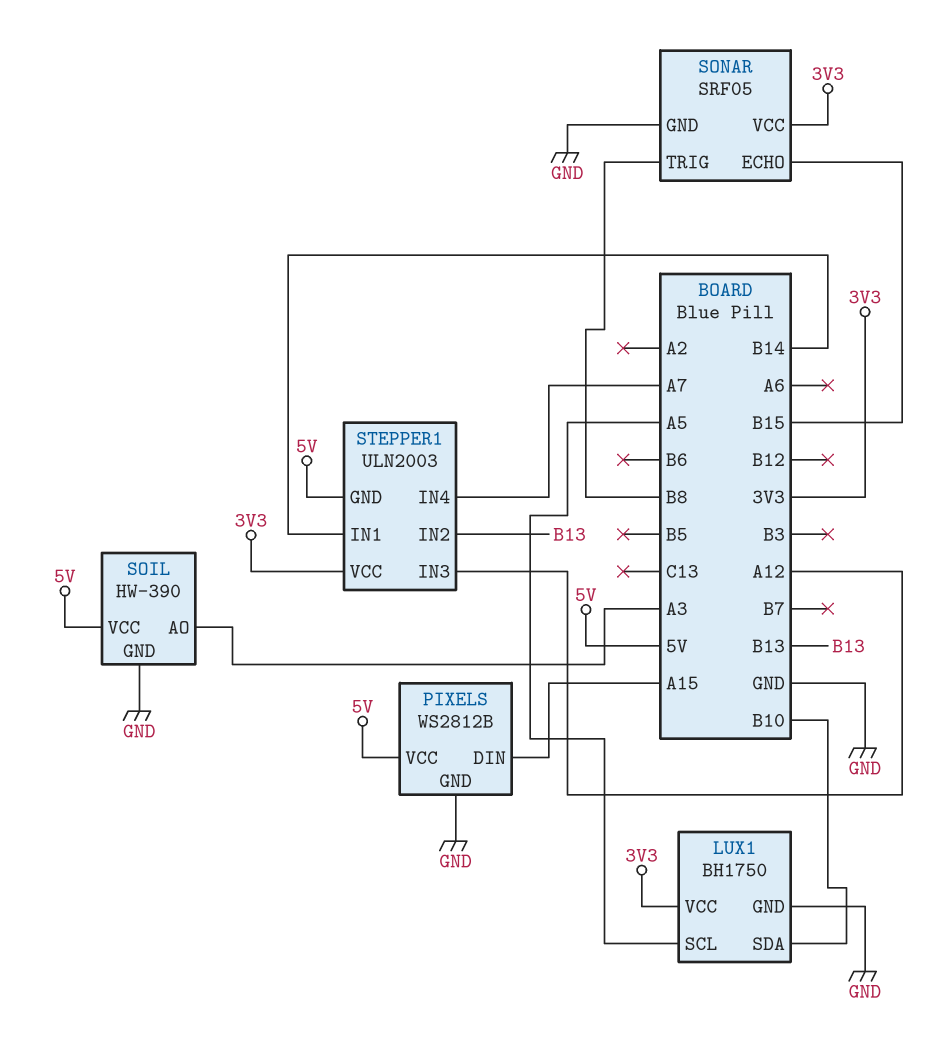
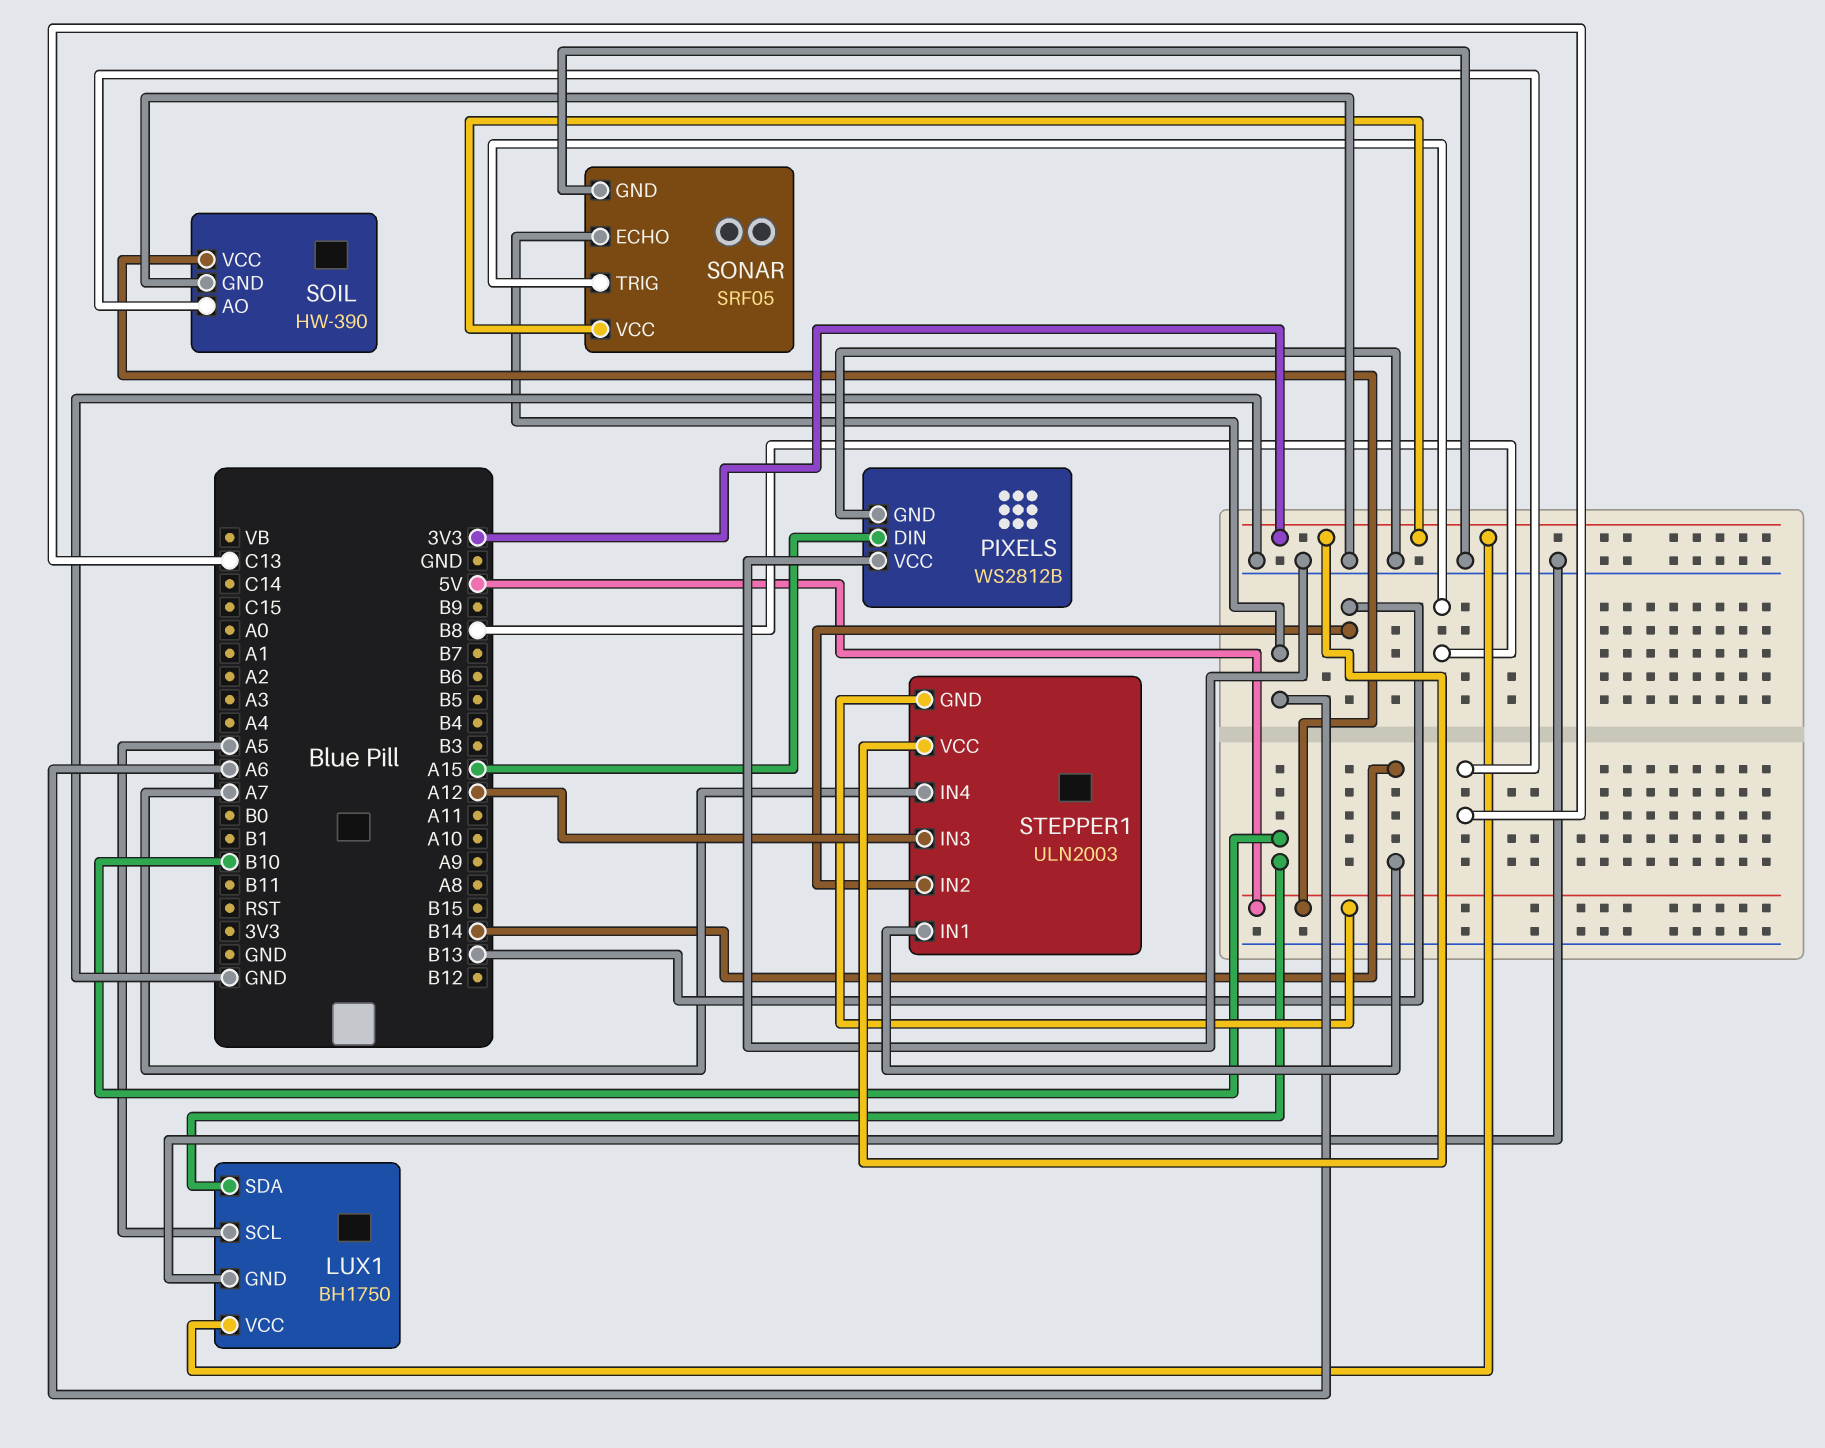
PIXELS pin VCC: 5V -> GND
SOIL pin AO: A3 -> C13
SONAR pin ECHO: B15 -> A6

